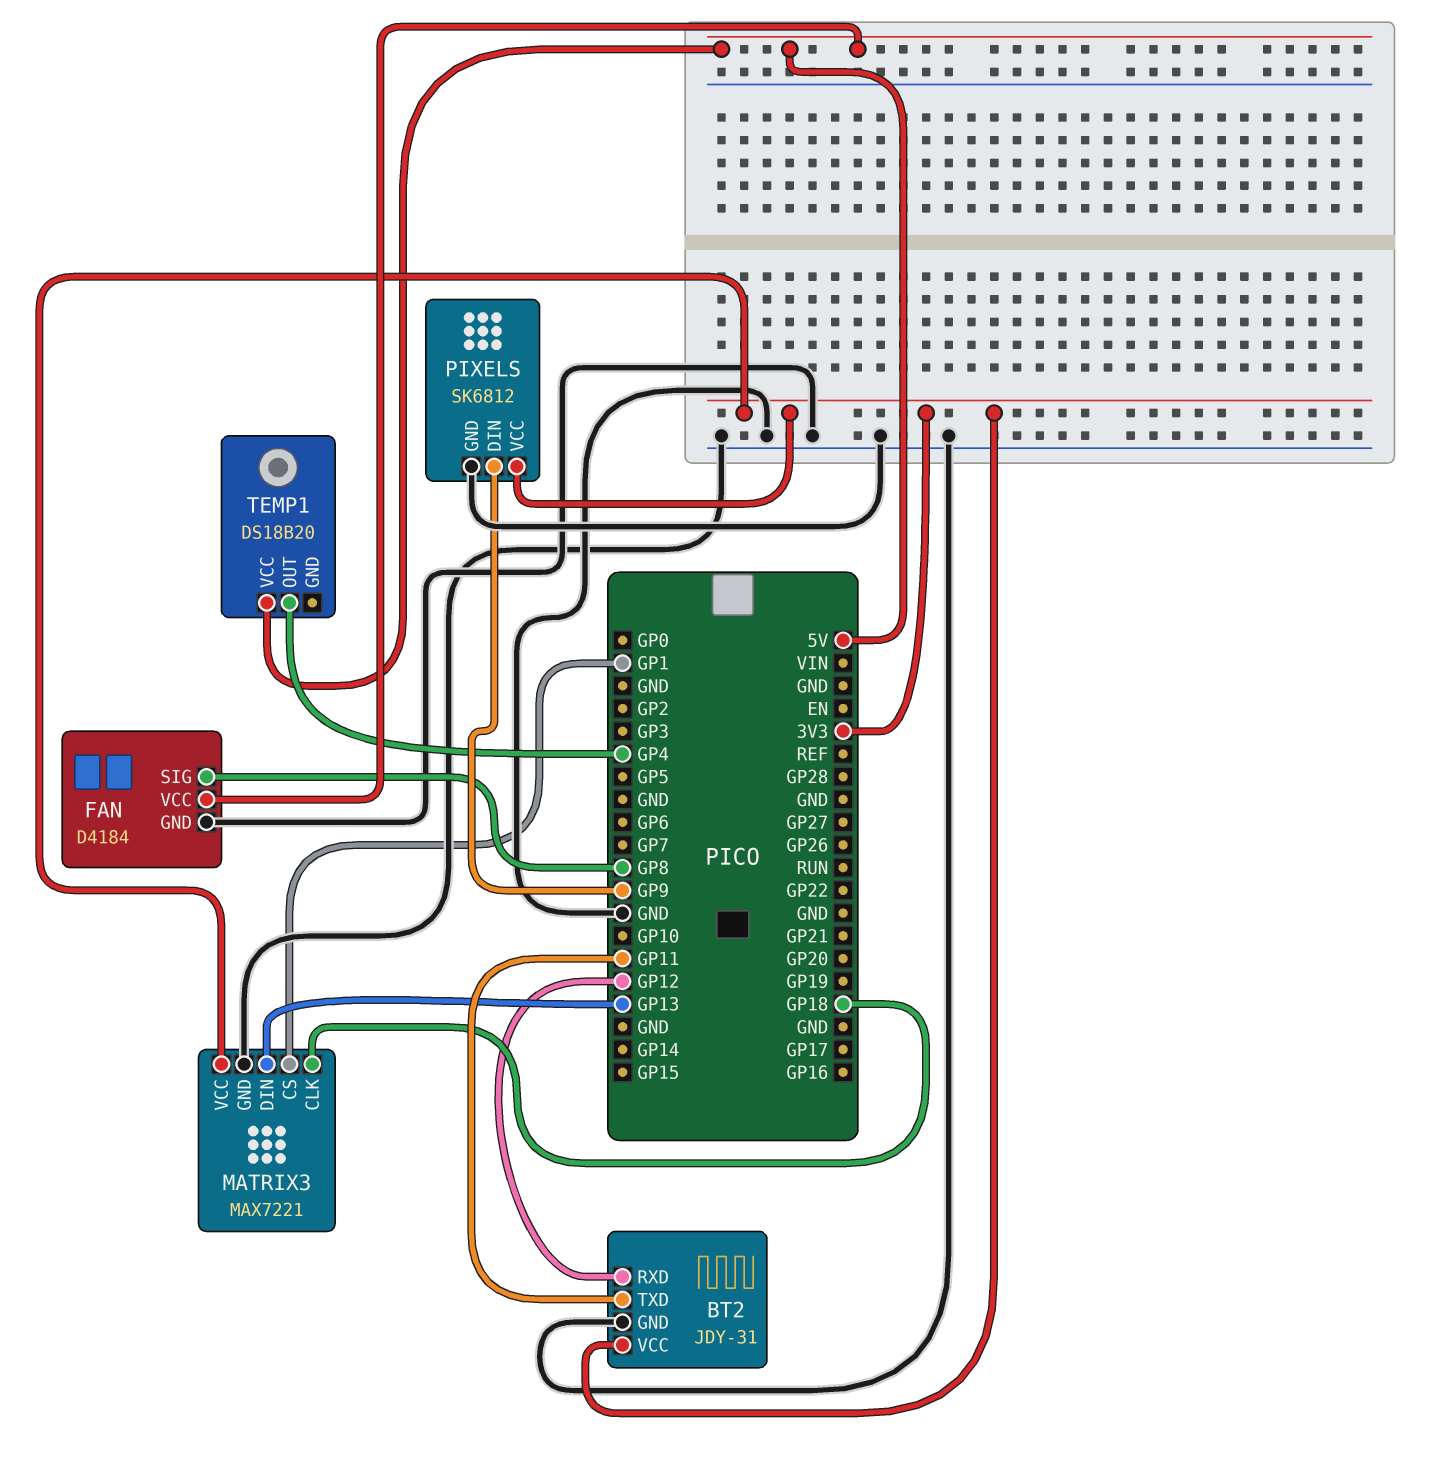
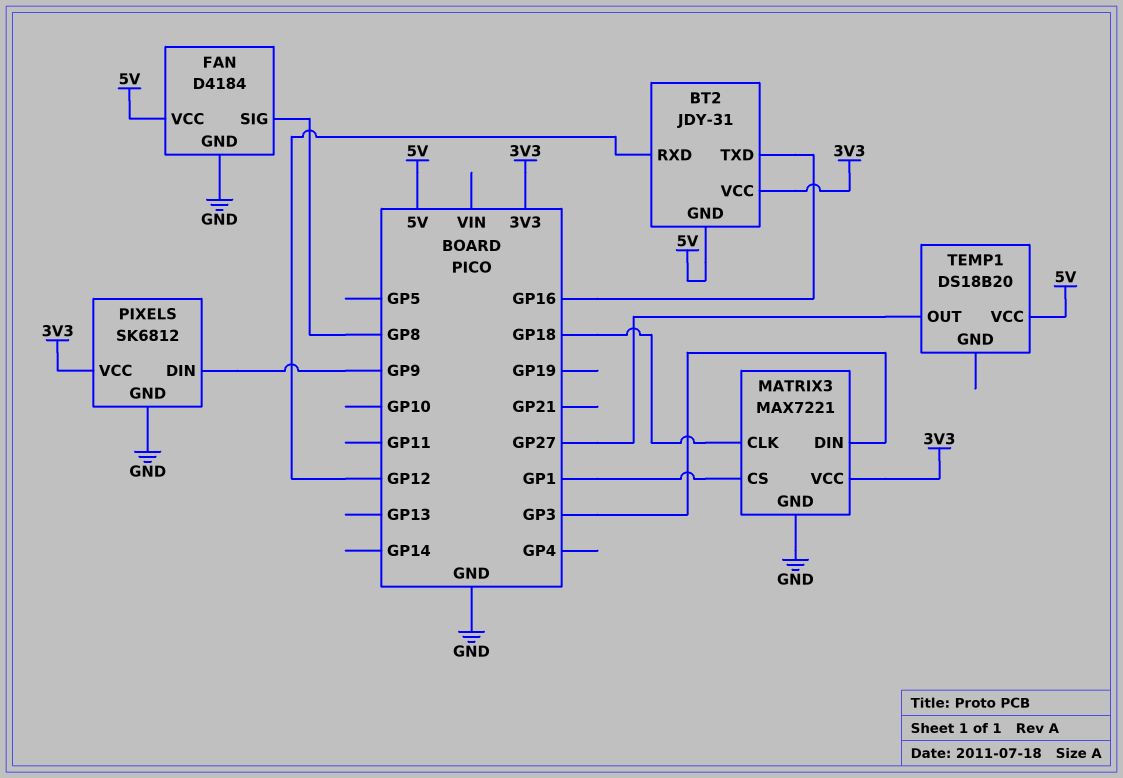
BT2 pin GND: GND -> 5V
BT2 pin TXD: GP11 -> GP16
MATRIX3 pin DIN: GP13 -> GP3
TEMP1 pin OUT: GP4 -> GP27

